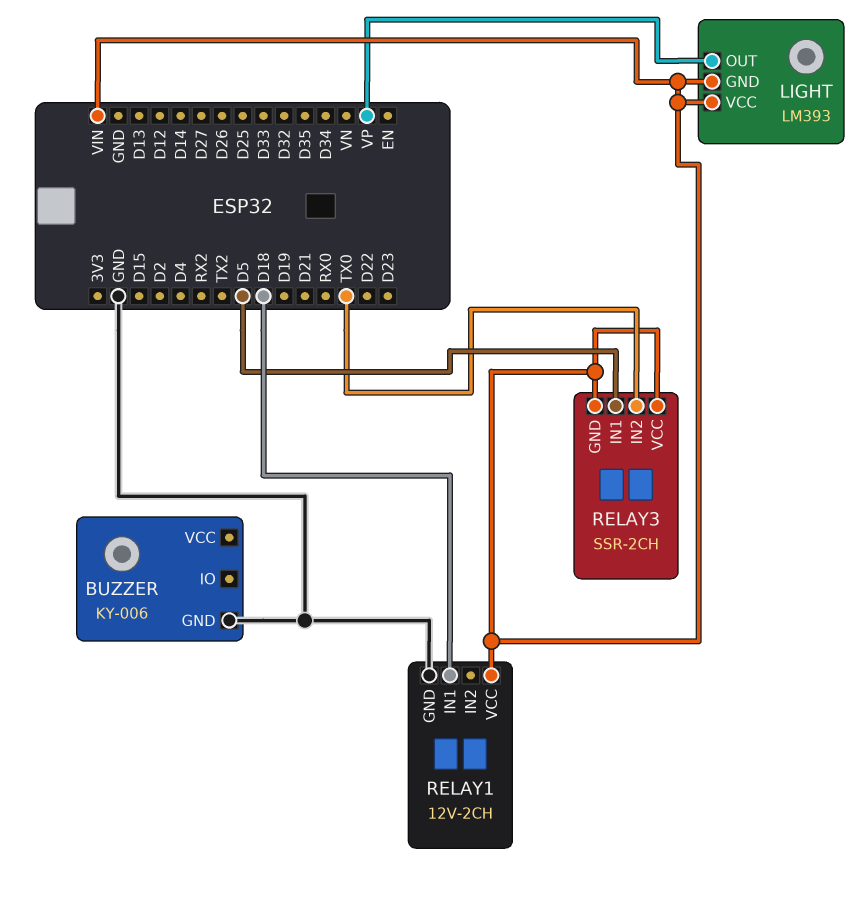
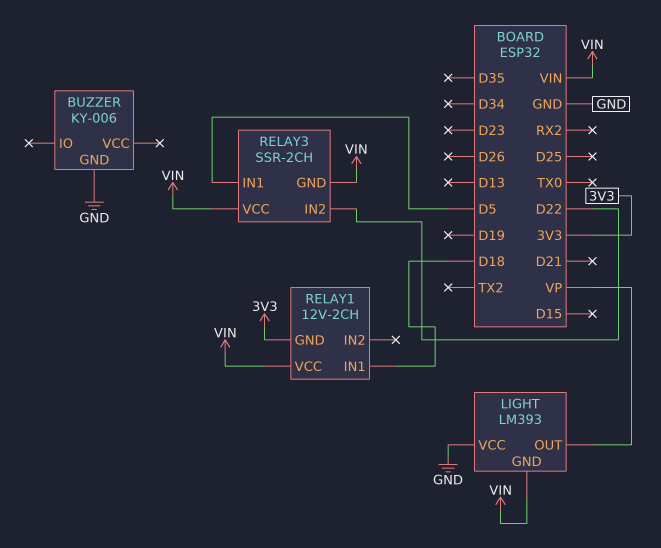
LIGHT pin VCC: VIN -> GND
RELAY1 pin GND: GND -> 3V3
RELAY3 pin IN2: TX0 -> D22

